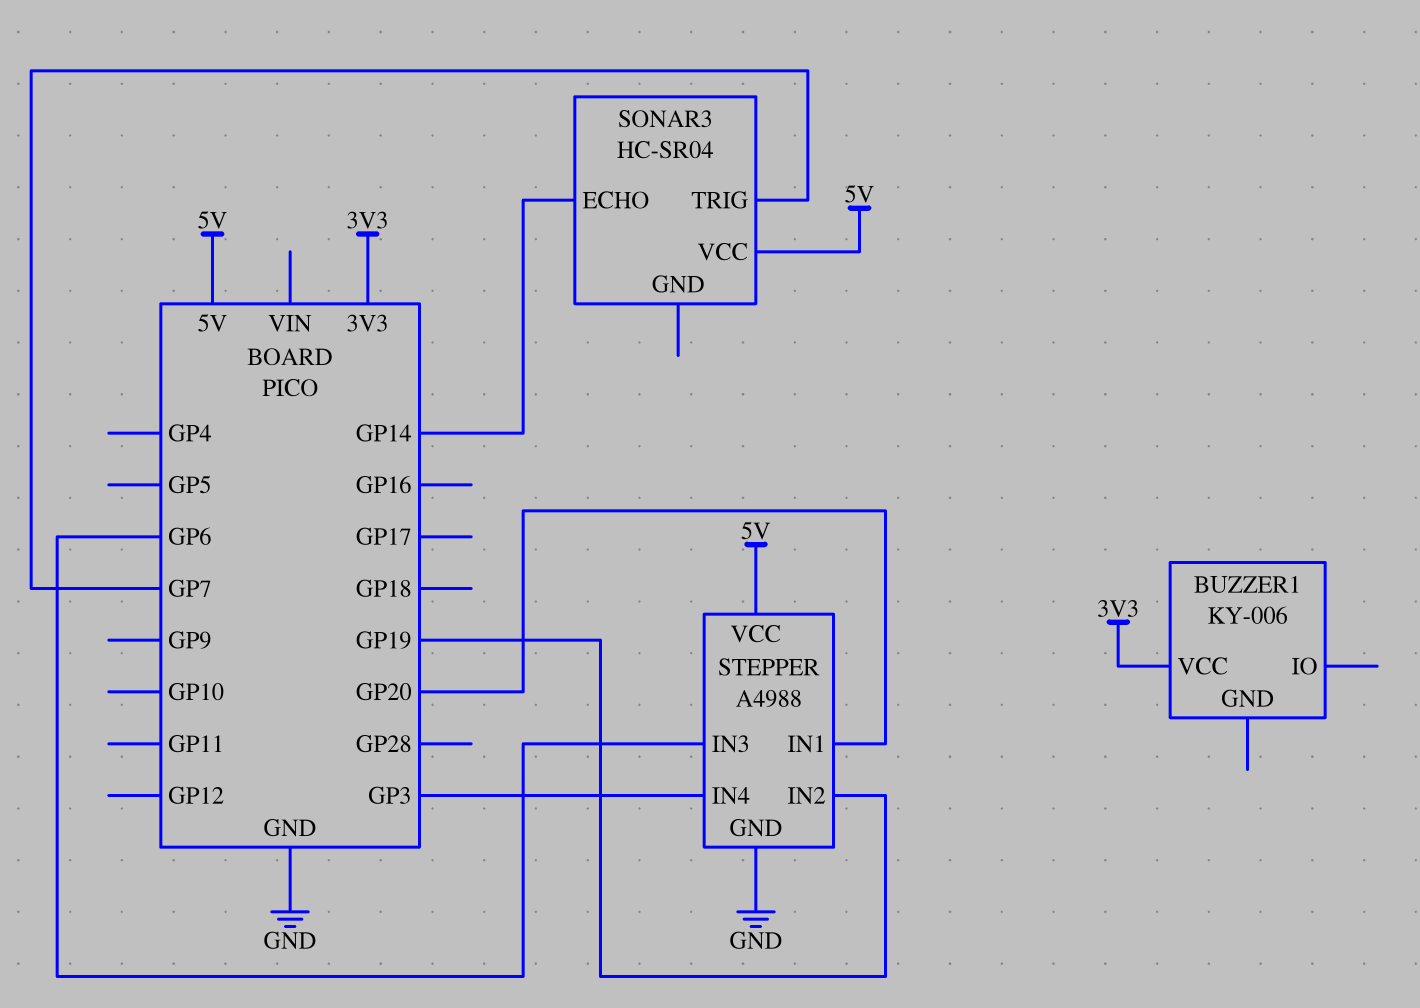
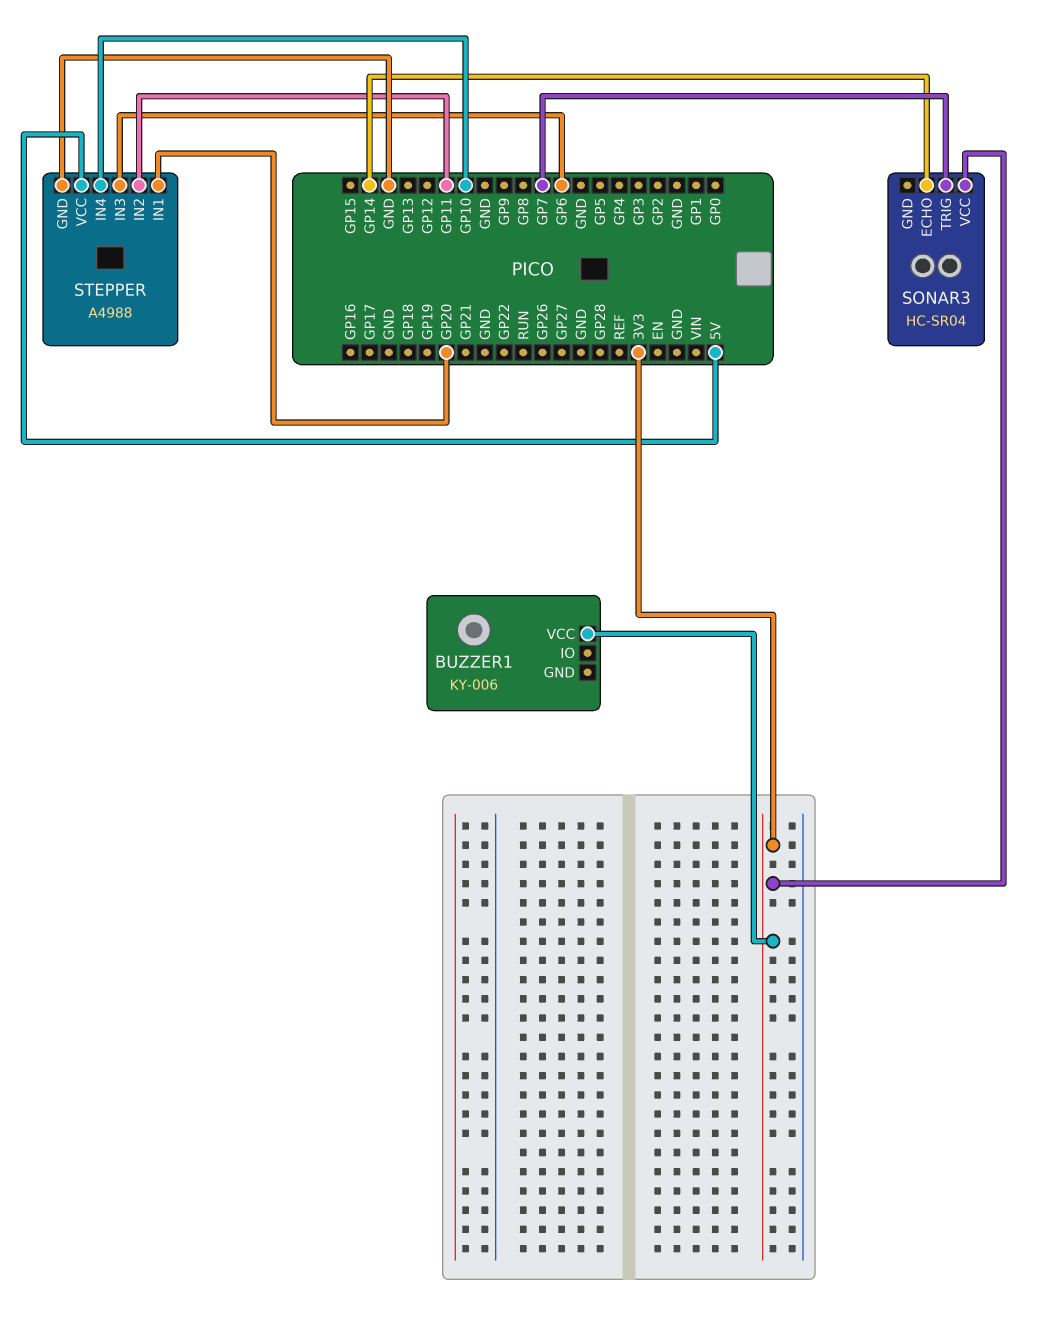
SONAR3 pin VCC: 5V -> 3V3
STEPPER pin IN2: GP19 -> GP11
STEPPER pin IN4: GP3 -> GP10

